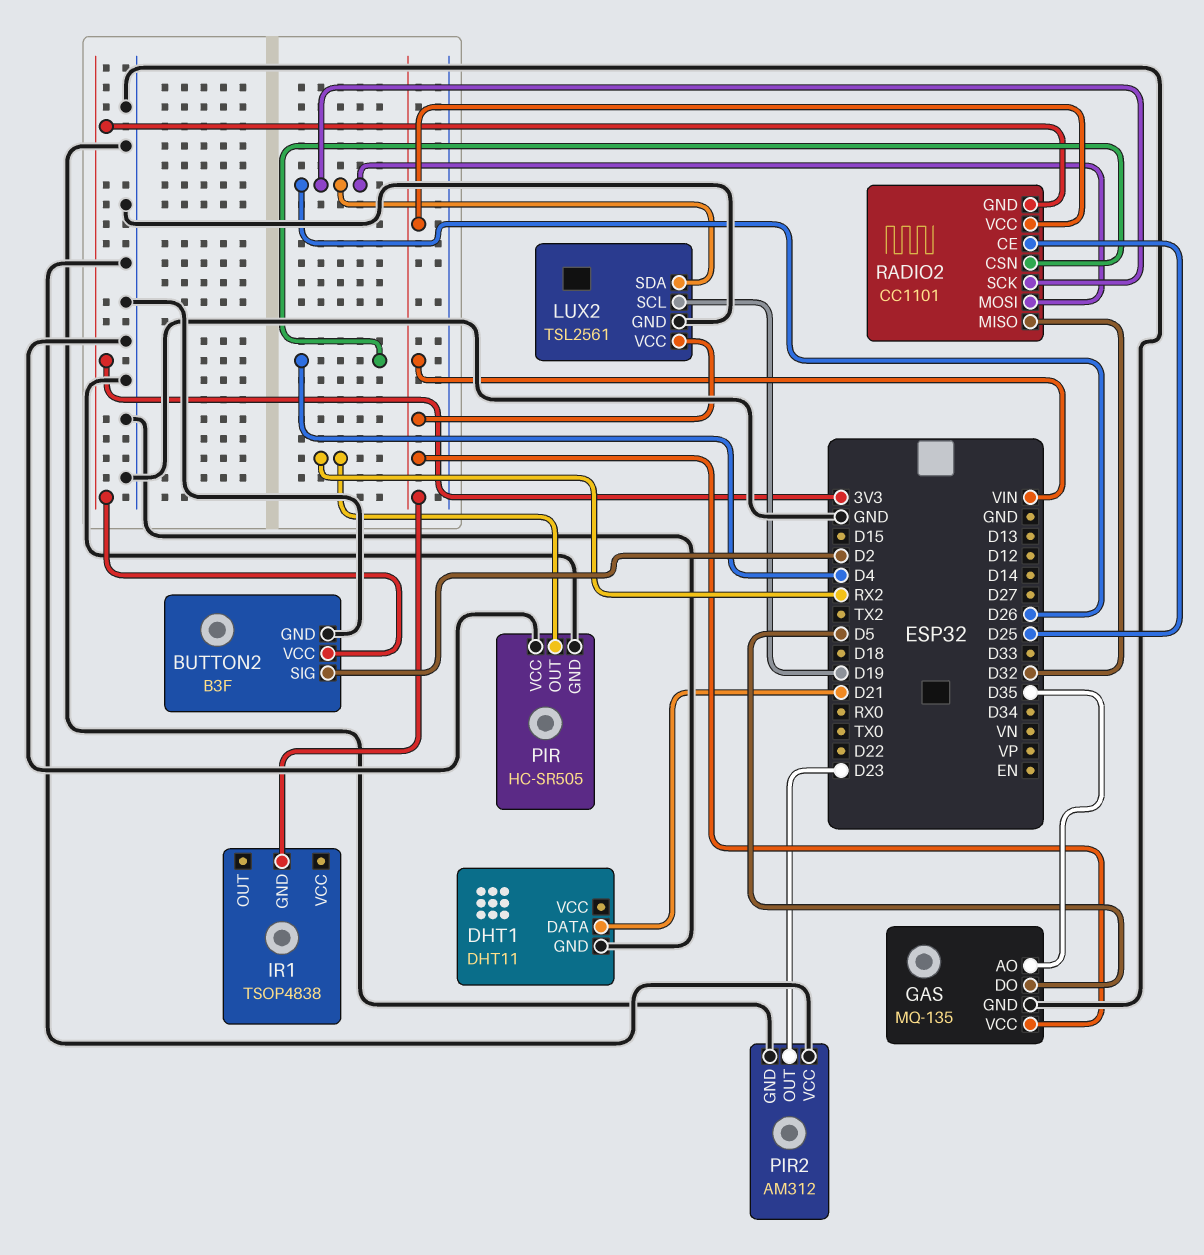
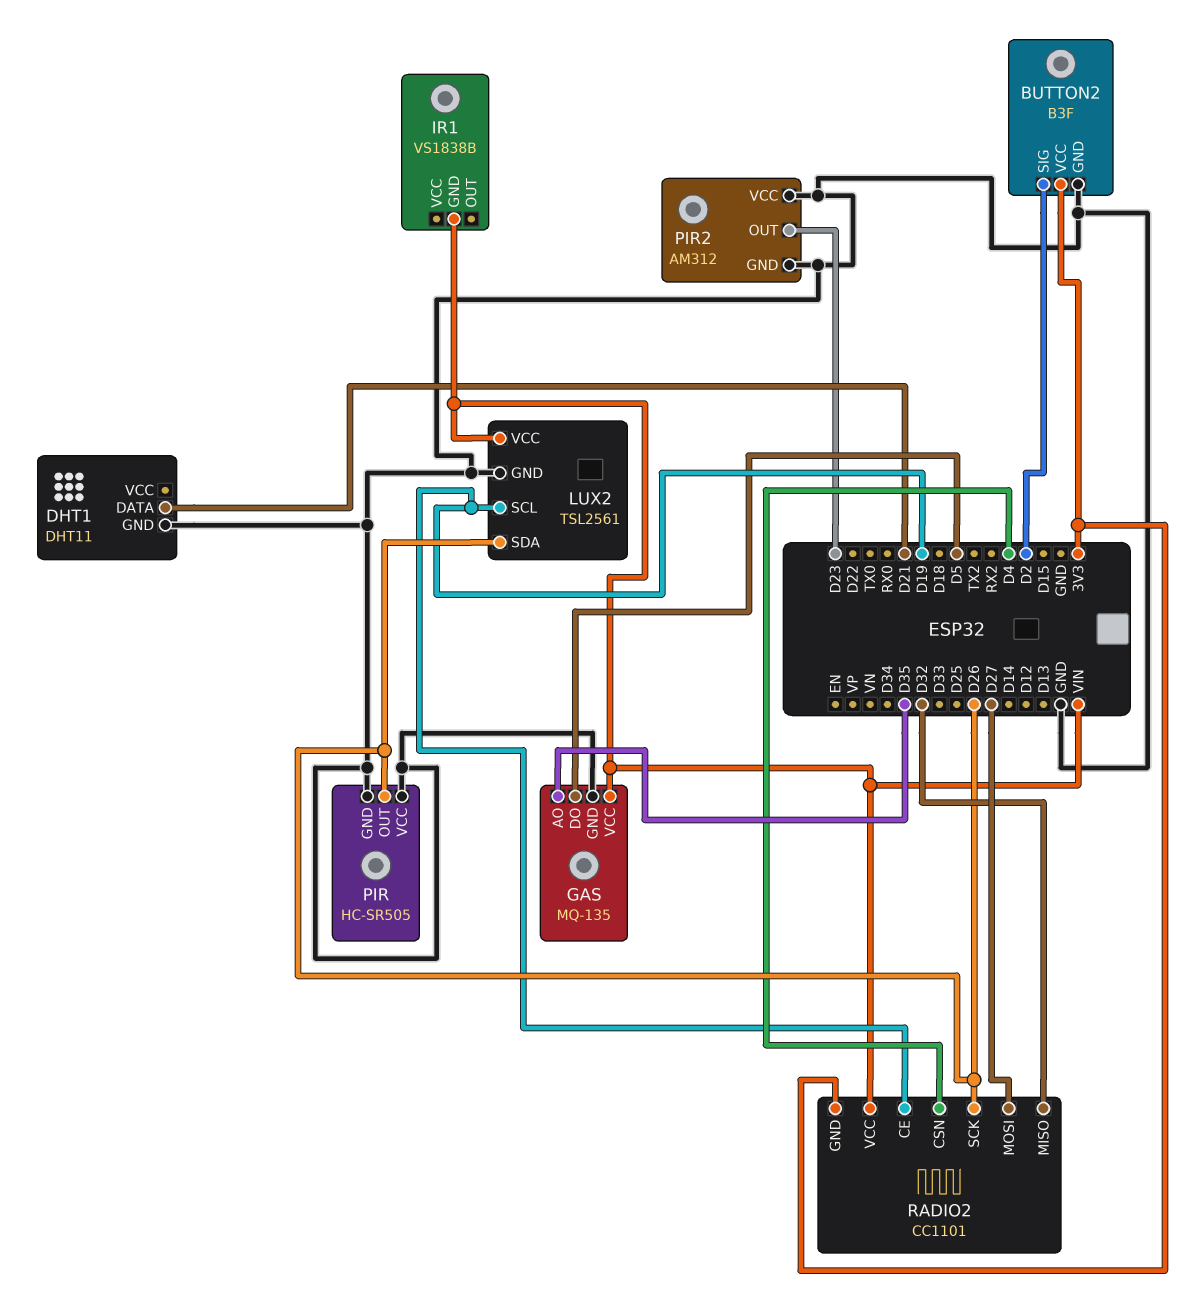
IR1: TSOP4838 -> VS1838B
PIR pin OUT: RX2 -> D26
RADIO2 pin CE: D25 -> D19
RADIO2 pin MOSI: D26 -> D27

